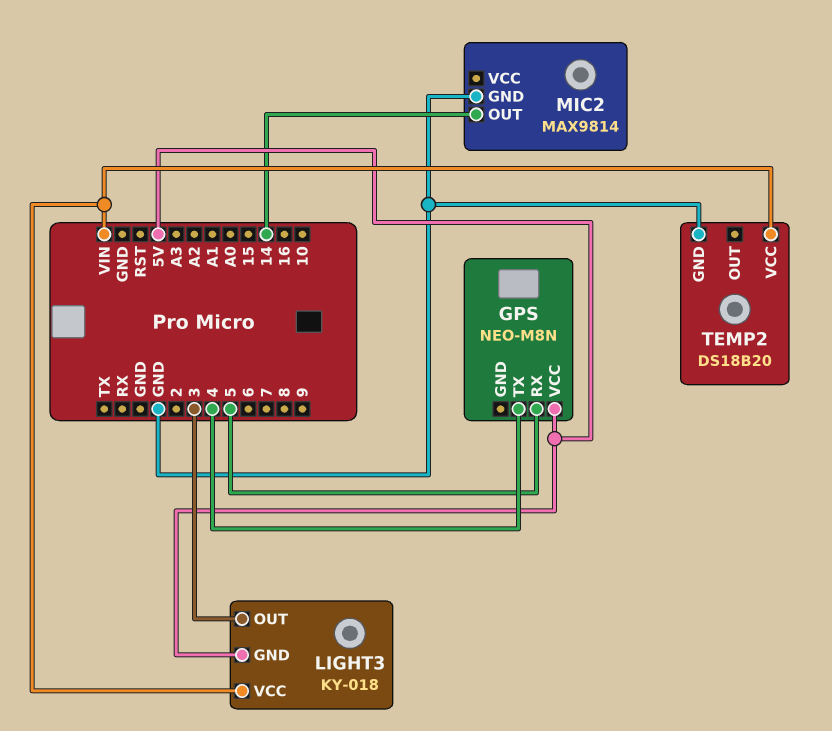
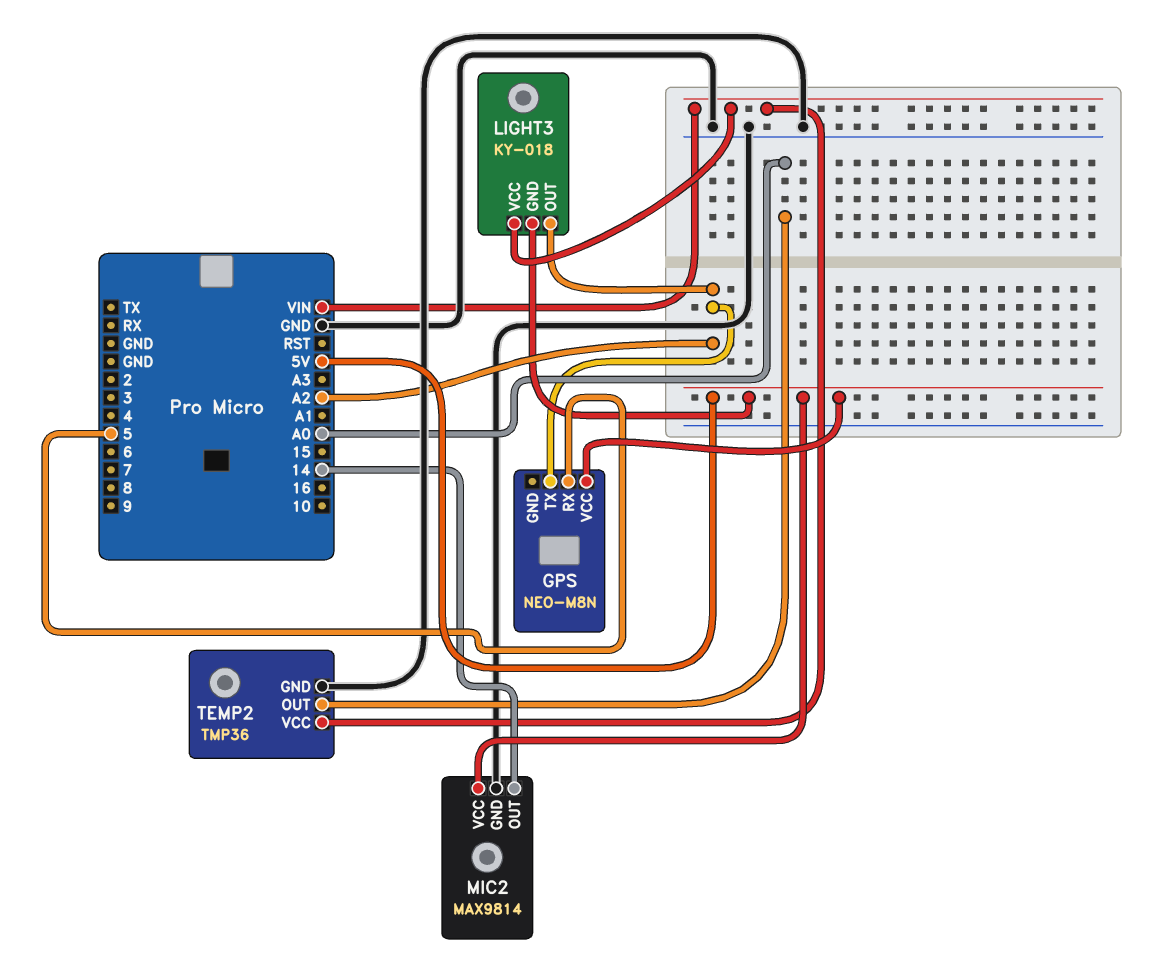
GPS pin TX: 4 -> A2
LIGHT3 pin OUT: 3 -> A2
MIC2 pin VCC: none -> 5V
TEMP2: DS18B20 -> TMP36
TEMP2 pin OUT: none -> A0

